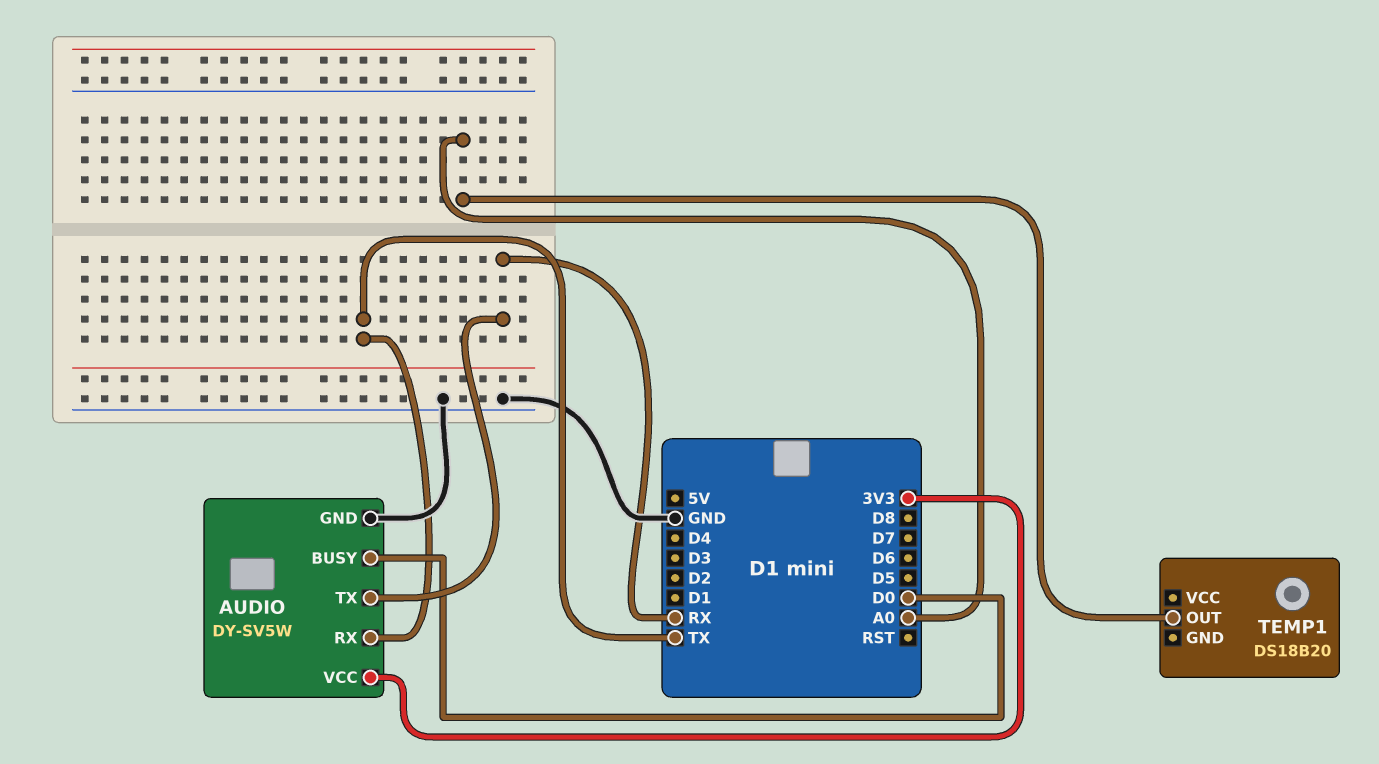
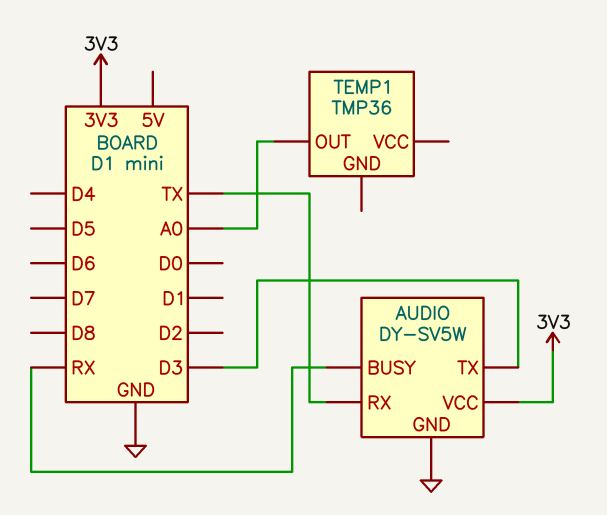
AUDIO pin BUSY: D0 -> RX
AUDIO pin TX: RX -> D3
TEMP1: DS18B20 -> TMP36

